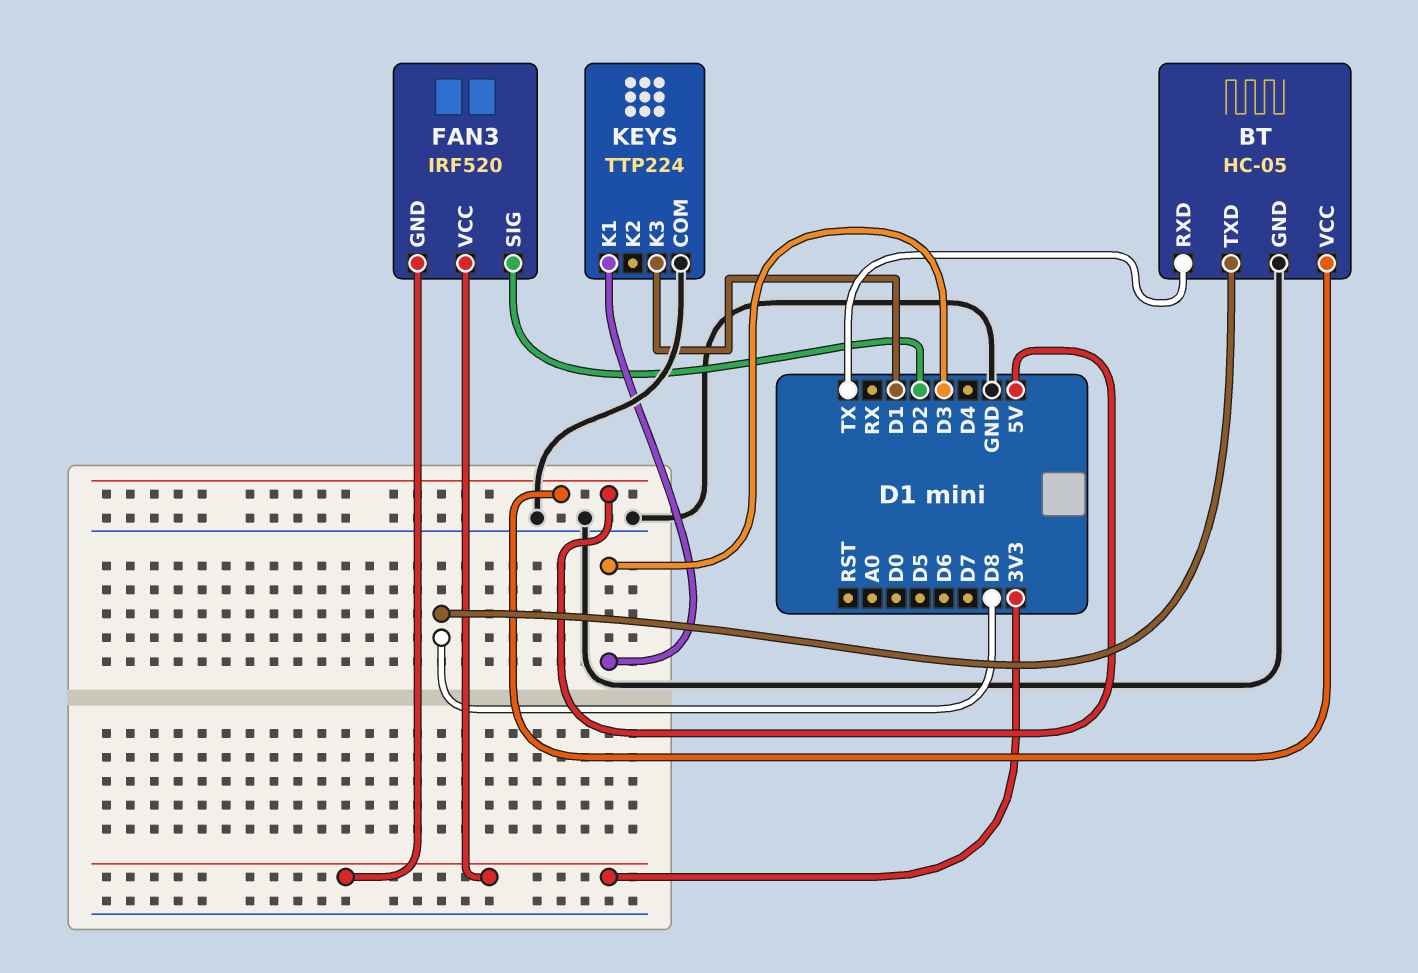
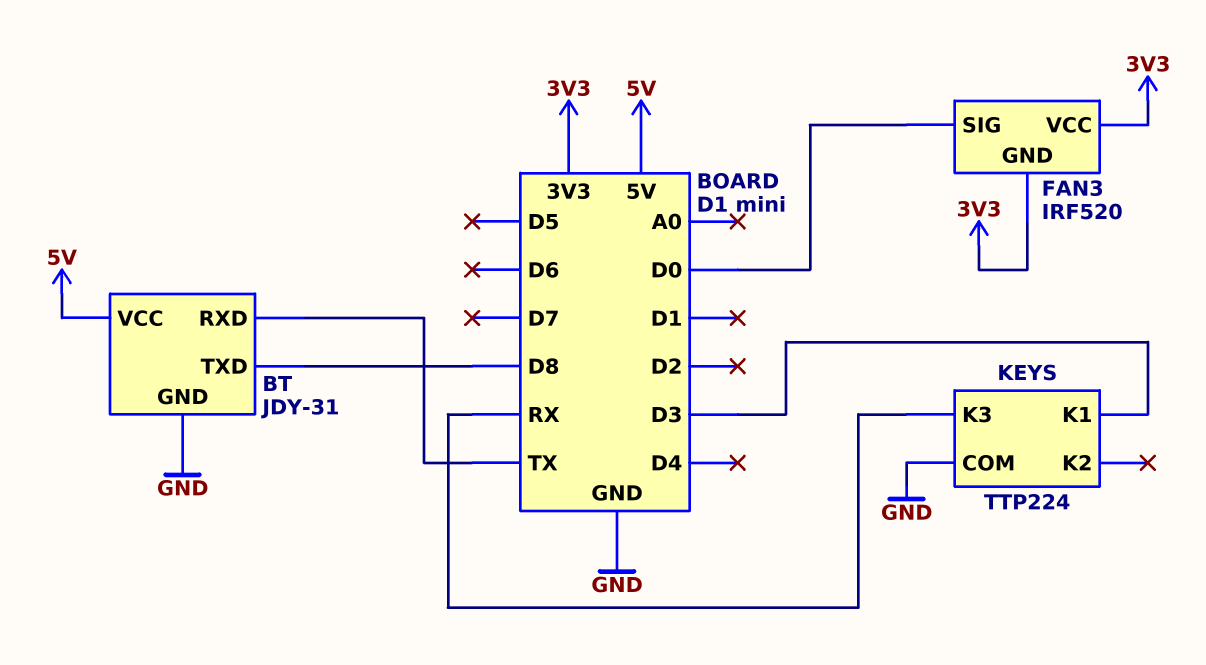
BT: HC-05 -> JDY-31
FAN3 pin SIG: D2 -> D0
KEYS pin K3: D1 -> RX

